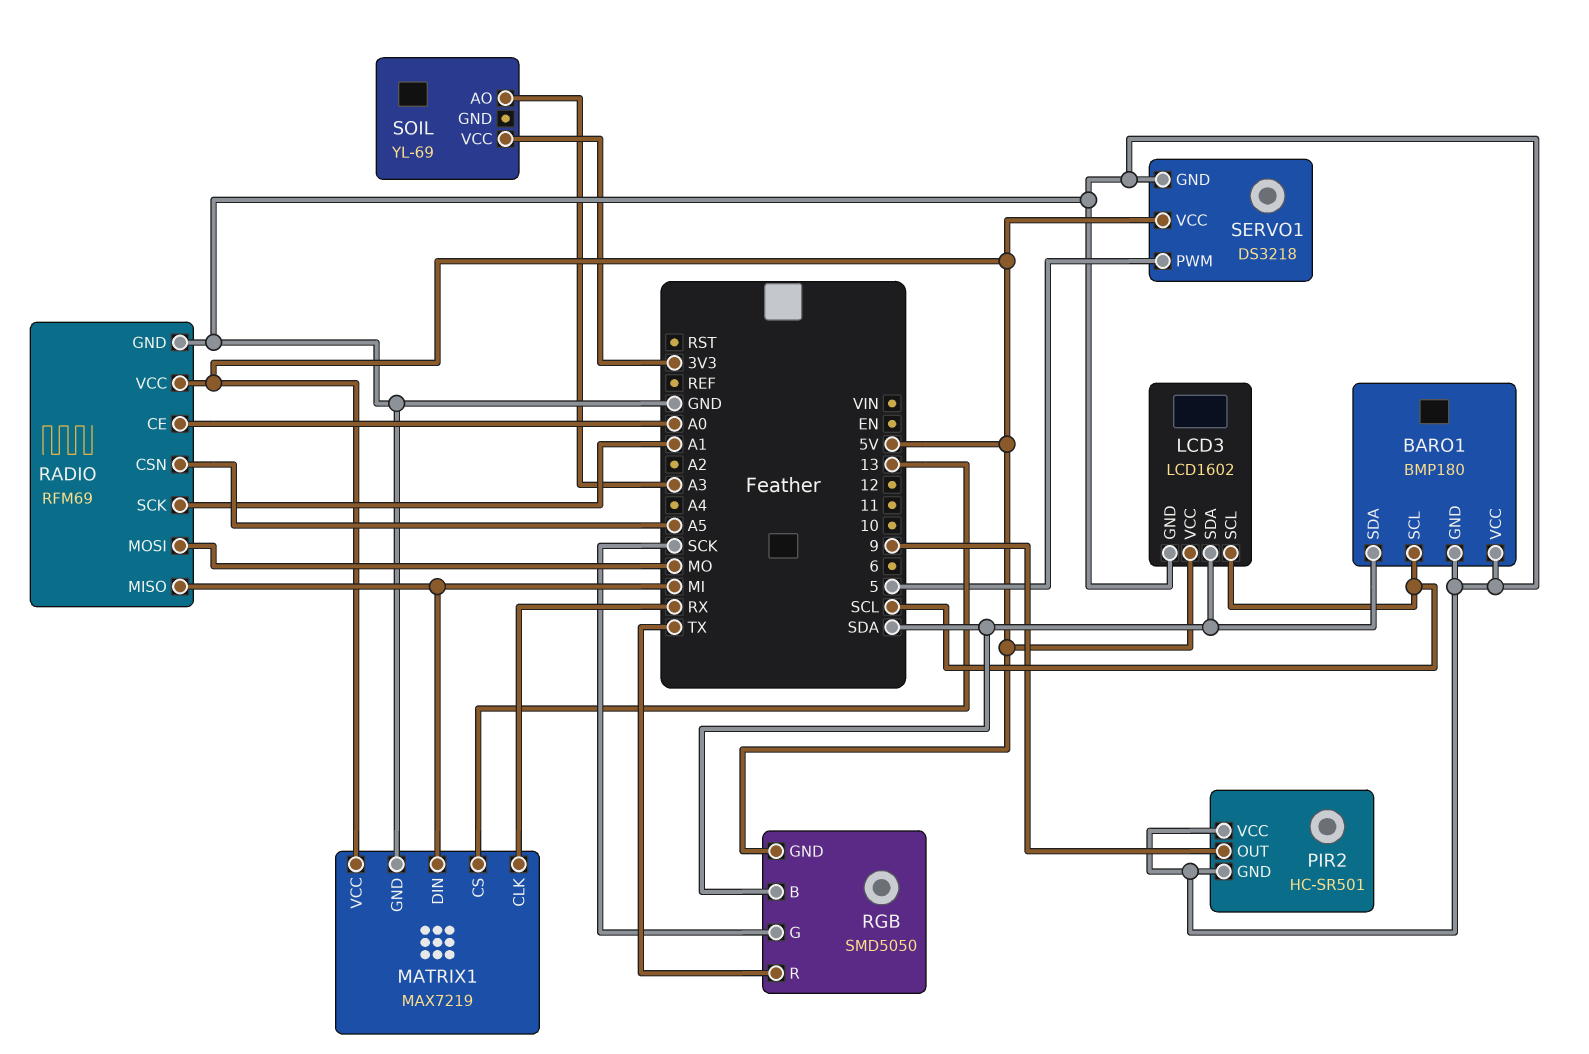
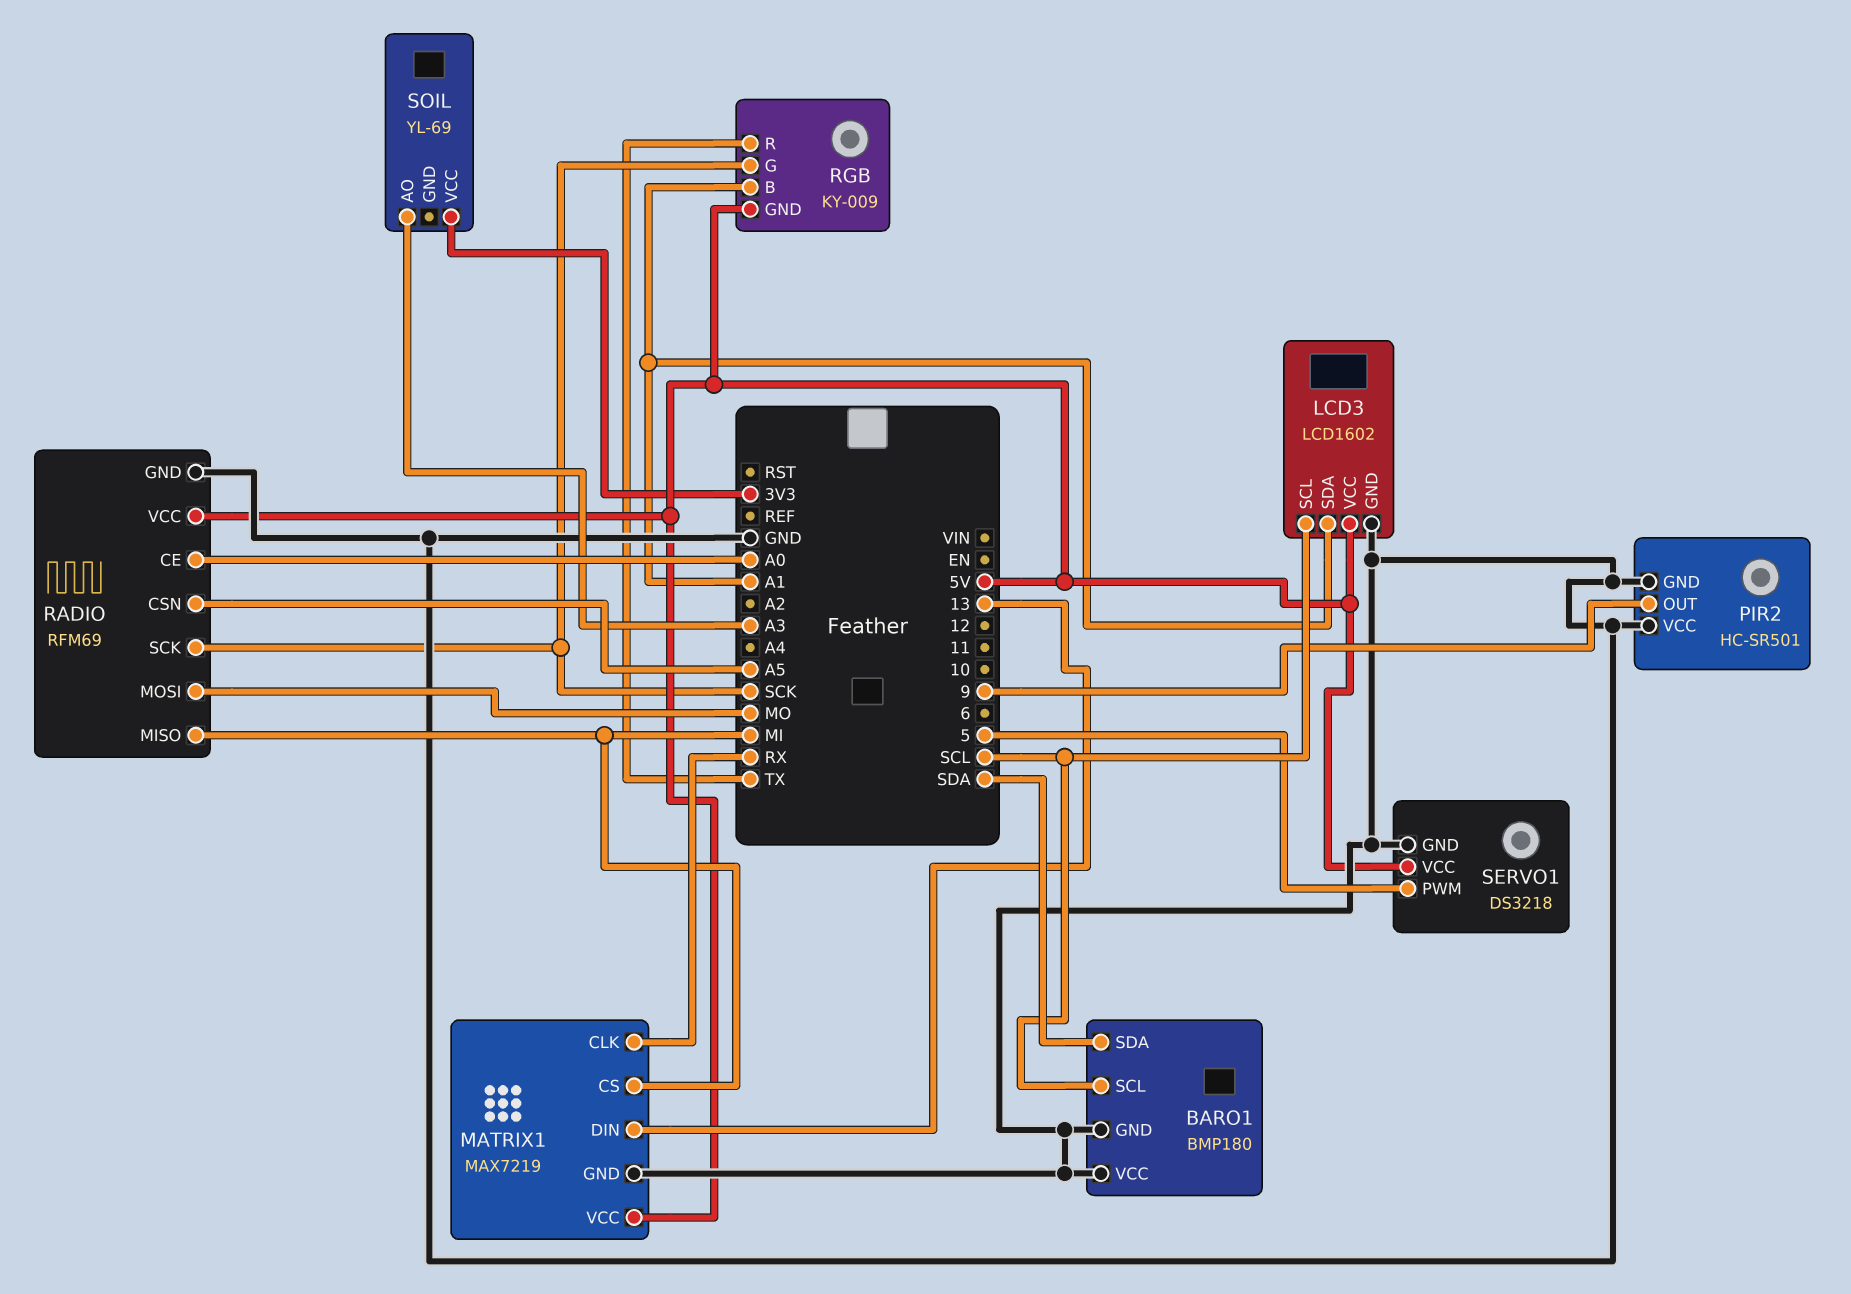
LCD3 pin SDA: SDA -> A1
MATRIX1 pin CS: 13 -> MI
MATRIX1 pin DIN: MI -> 13
RADIO pin SCK: A1 -> SCK
RGB: SMD5050 -> KY-009
RGB pin B: SDA -> A1

